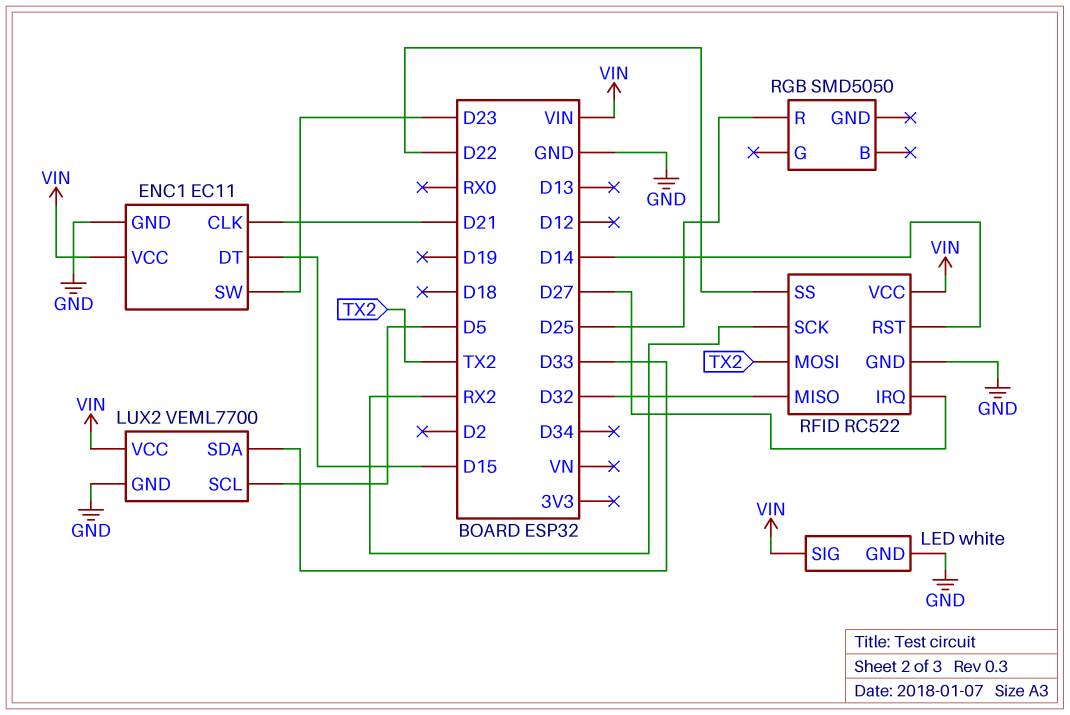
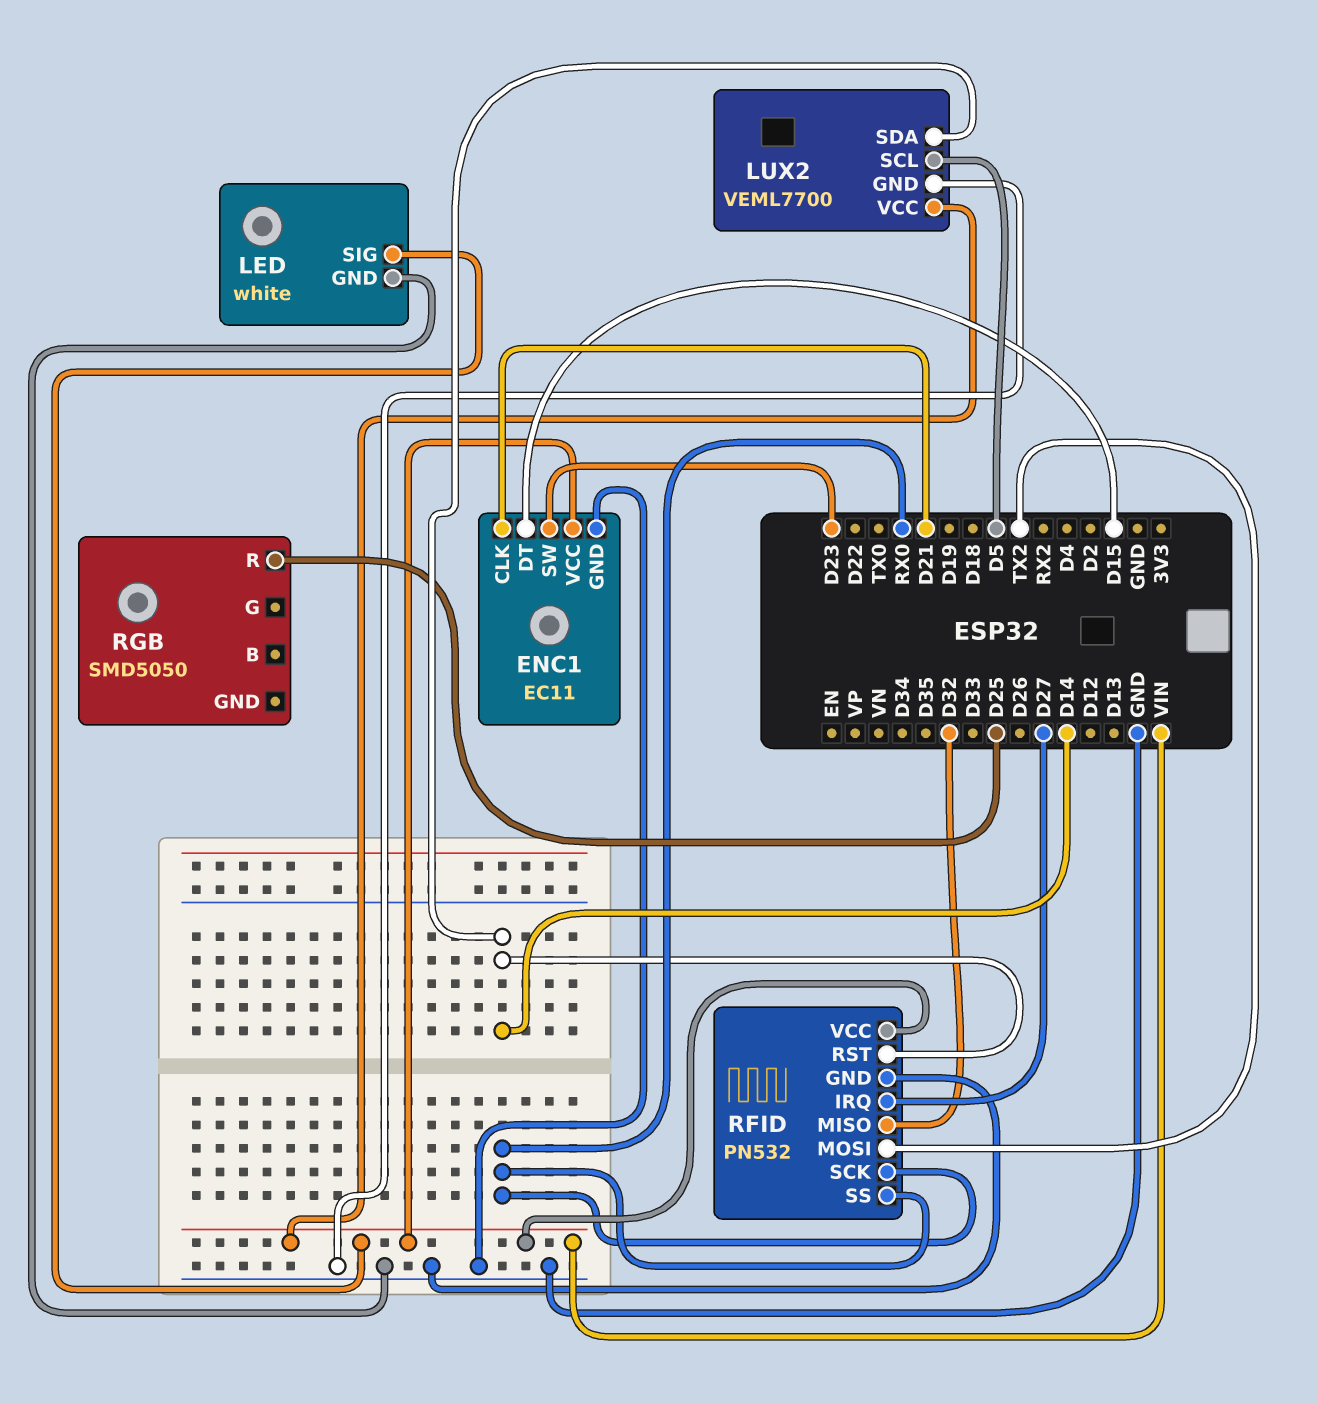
LUX2 pin SDA: D33 -> D14
RFID: RC522 -> PN532
RFID pin SCK: RX2 -> RX0
RFID pin SS: D22 -> RX0

